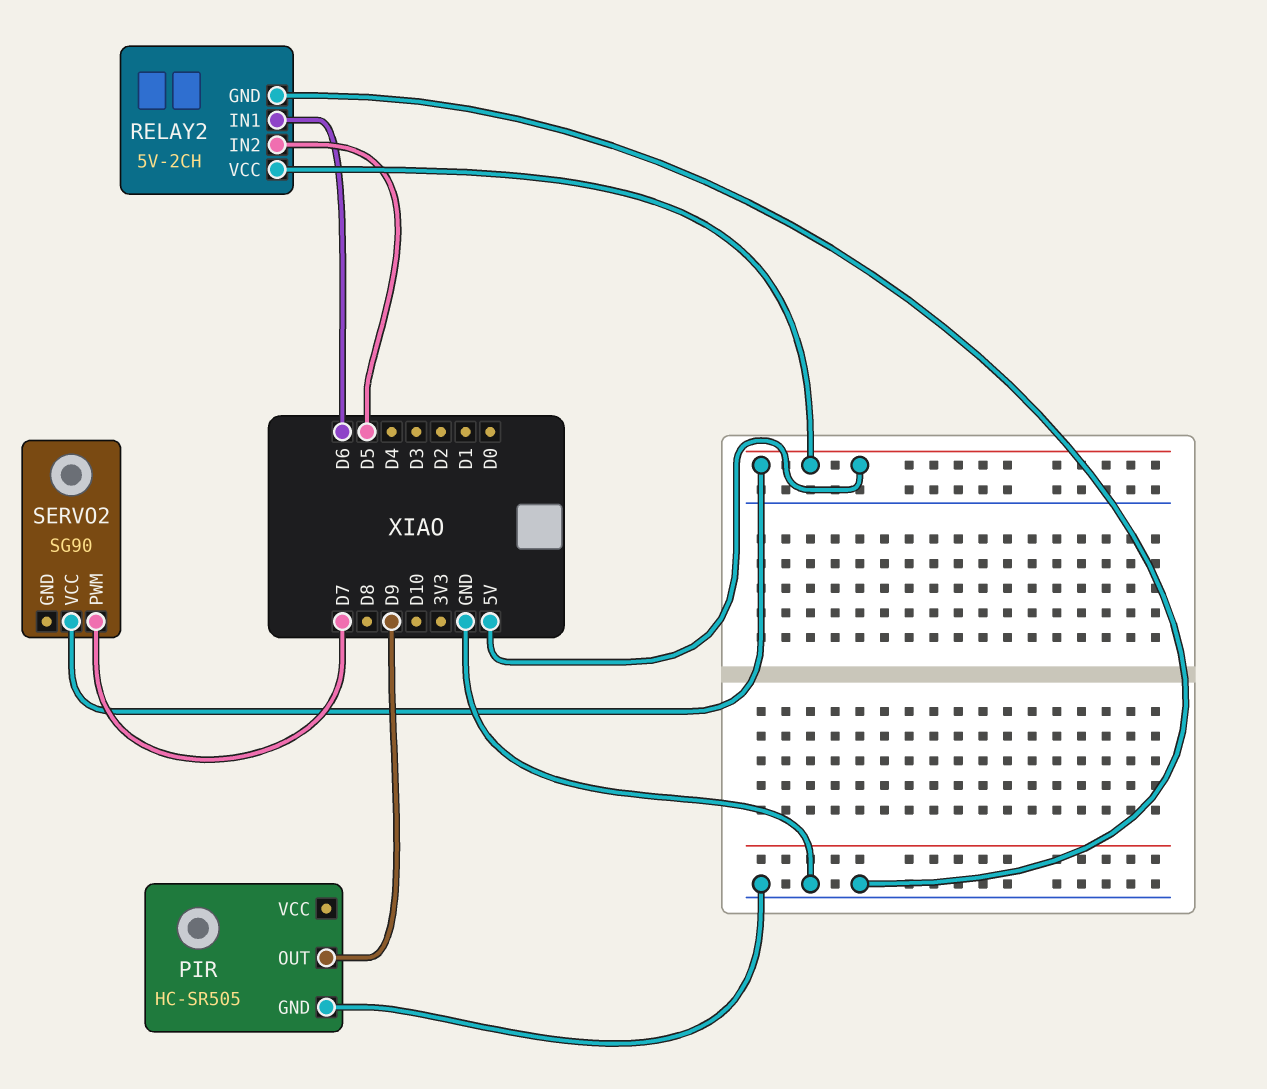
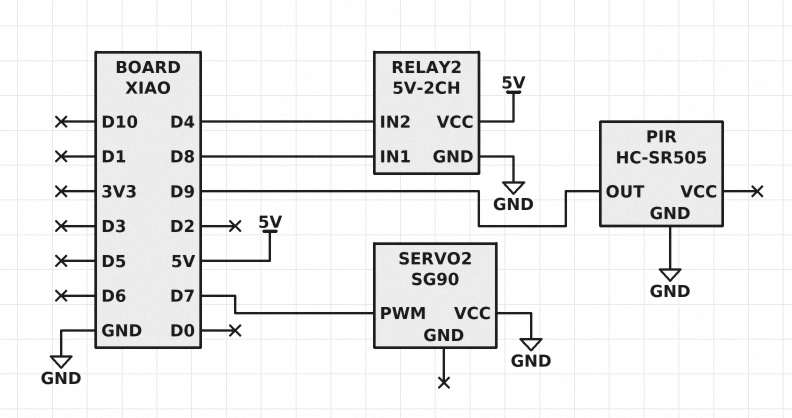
RELAY2 pin IN1: D6 -> D8
RELAY2 pin IN2: D5 -> D4
SERVO2 pin VCC: 5V -> GND

